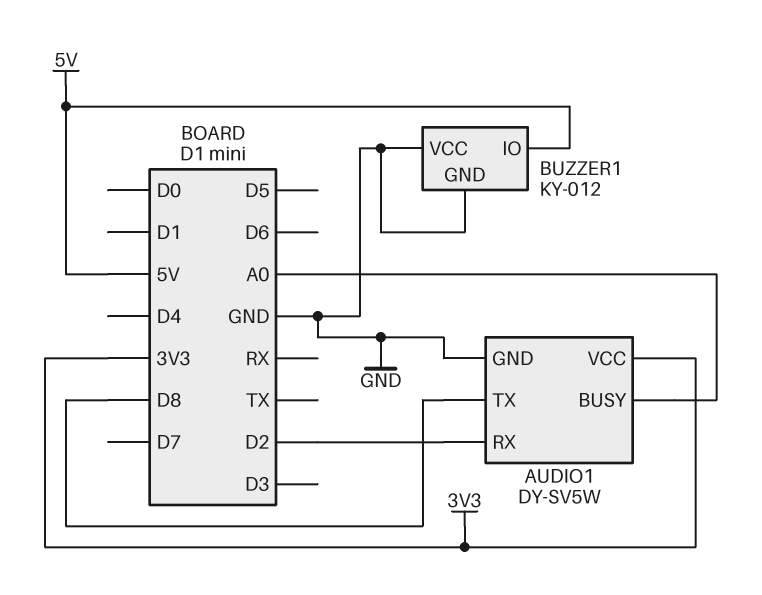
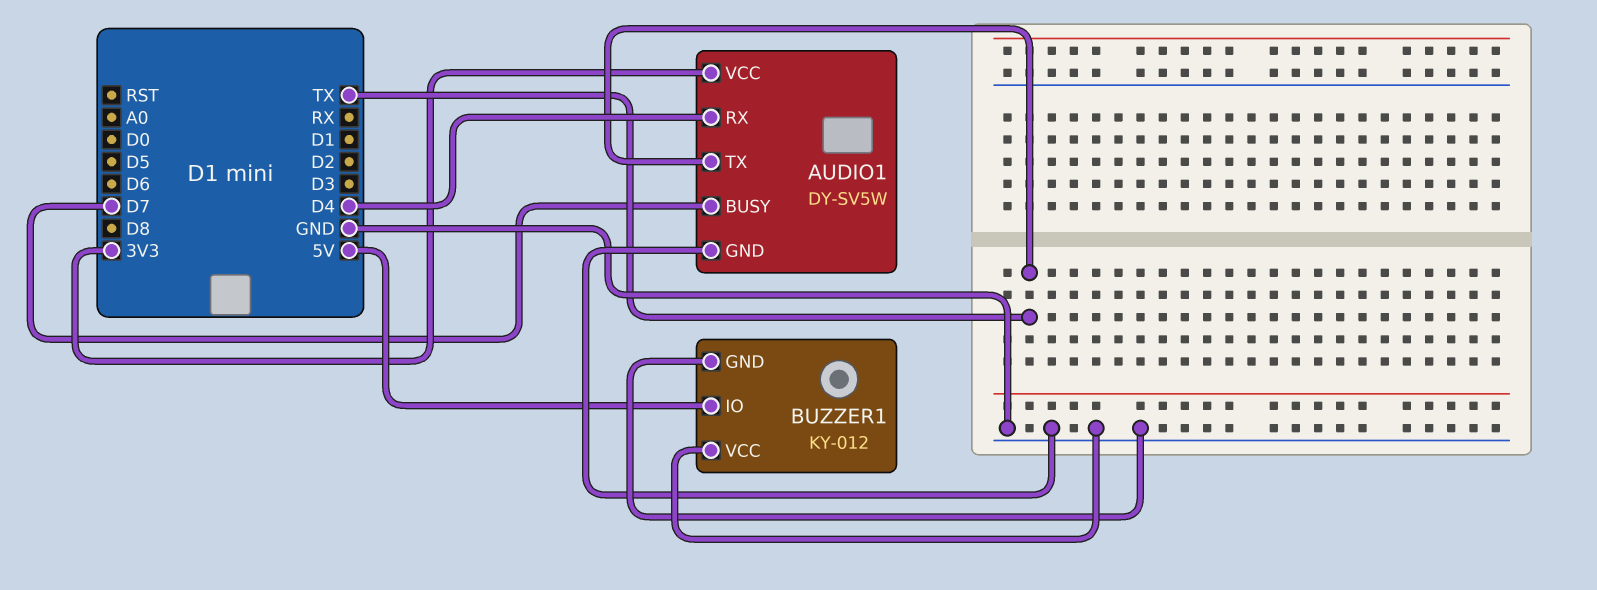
AUDIO1 pin BUSY: A0 -> D7
AUDIO1 pin RX: D2 -> D4
AUDIO1 pin TX: D8 -> TX

